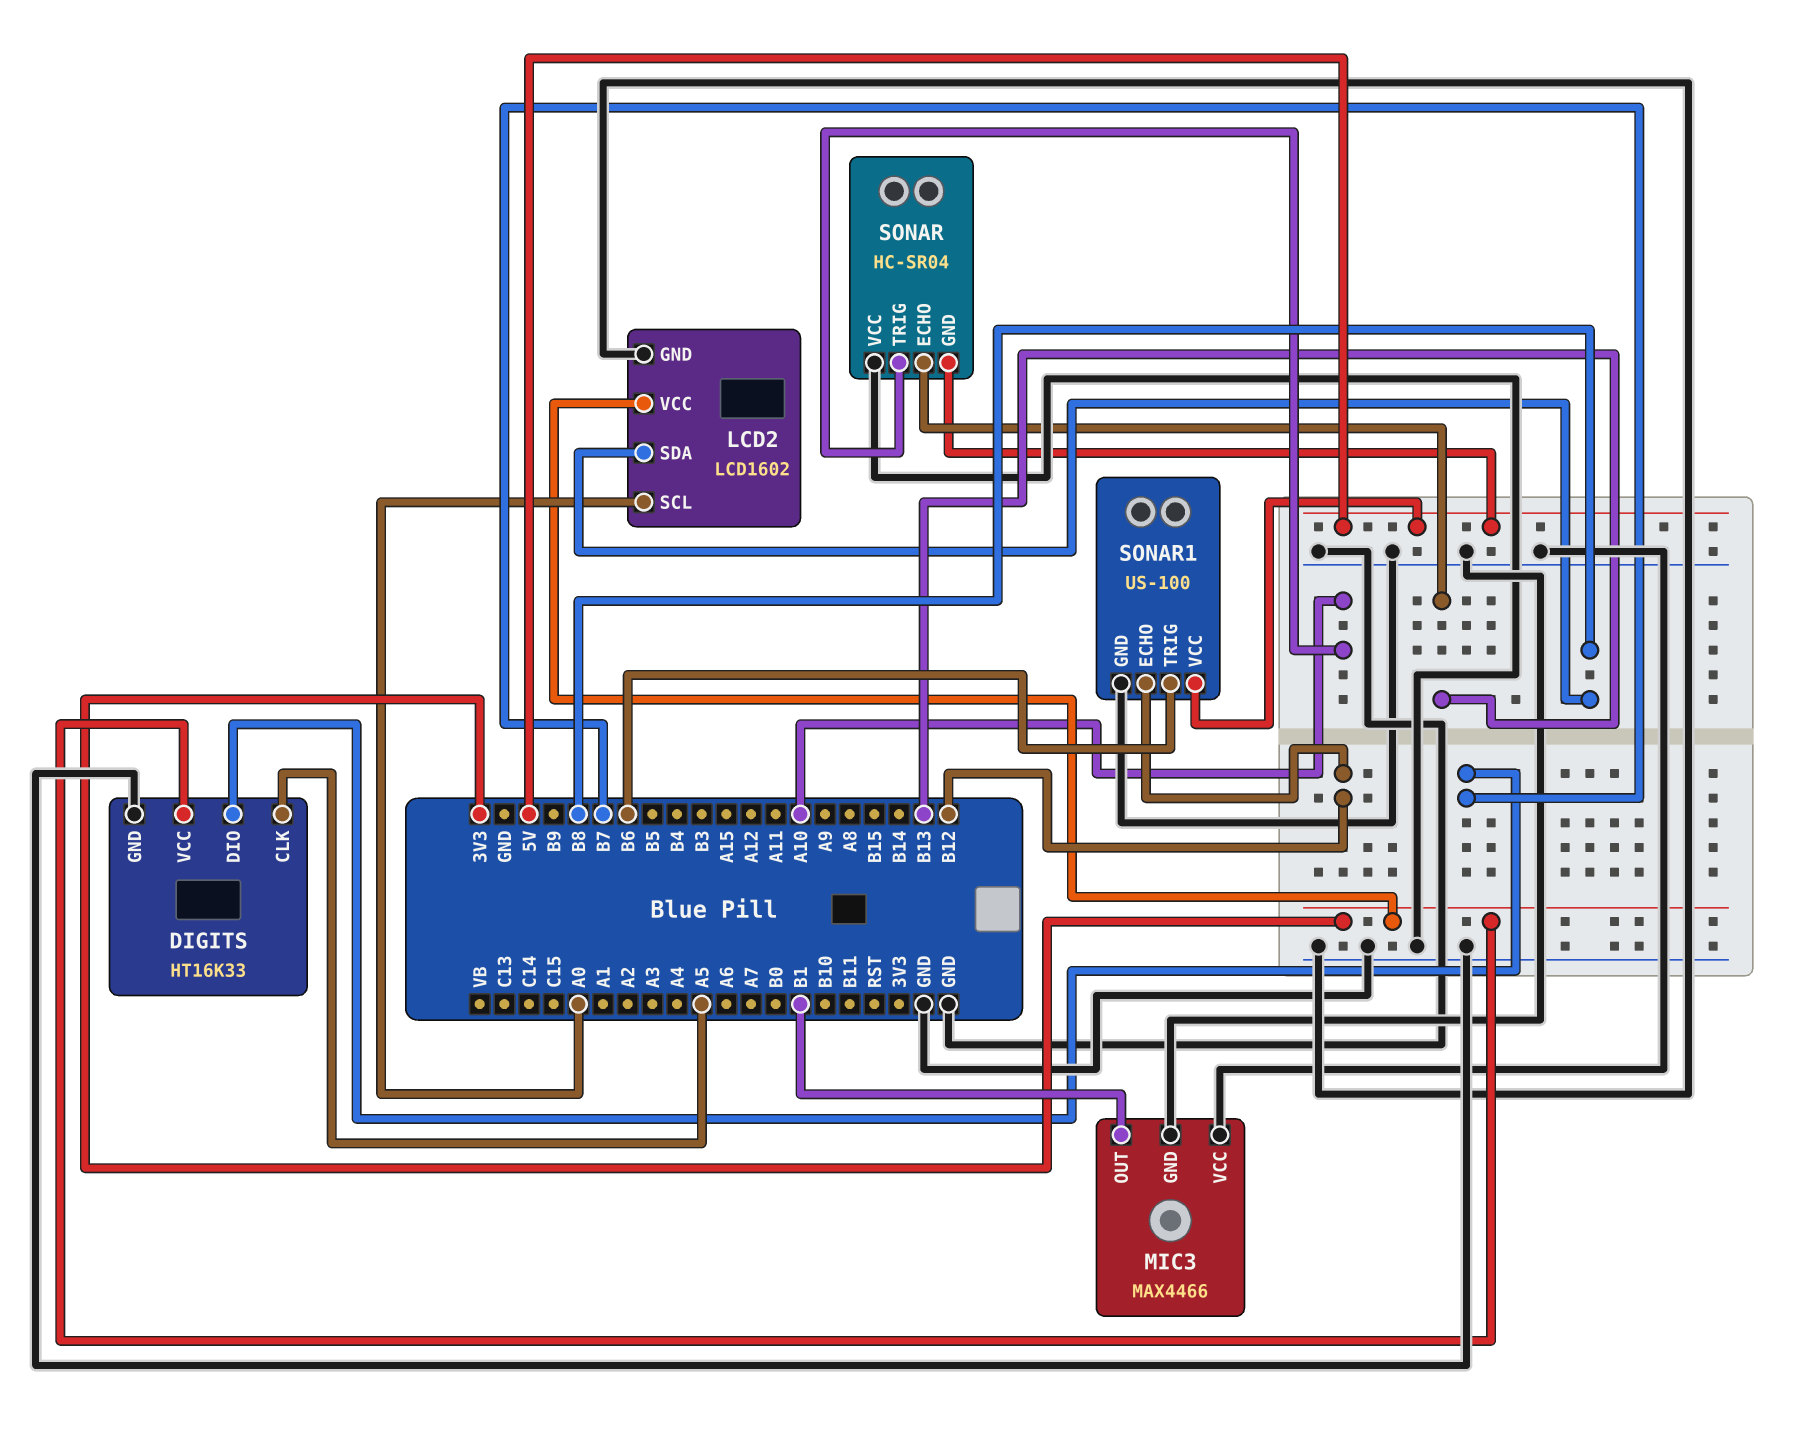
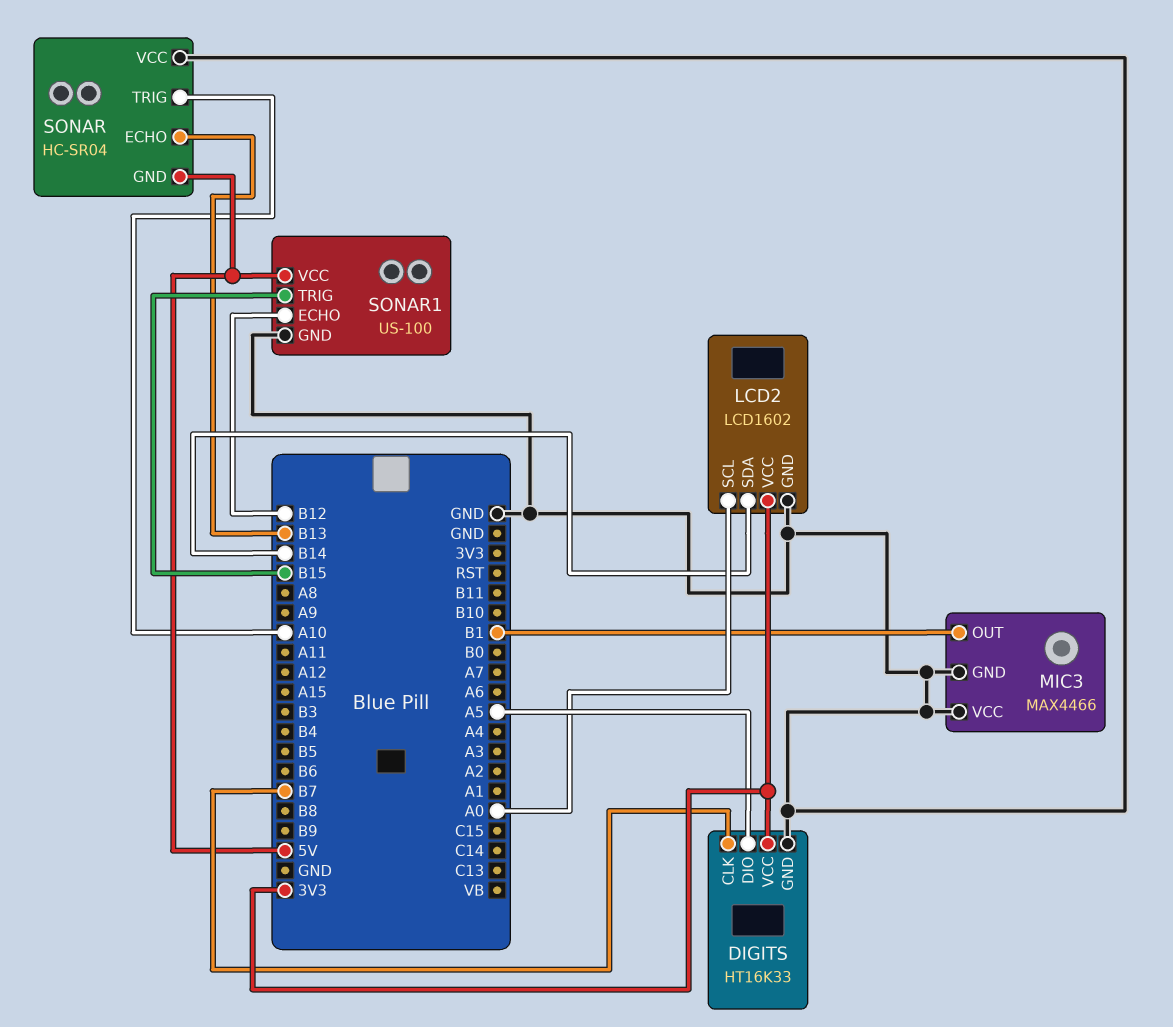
DIGITS pin CLK: A5 -> B7
DIGITS pin DIO: B7 -> A5
LCD2 pin SDA: B8 -> B14
SONAR1 pin TRIG: B6 -> B15

